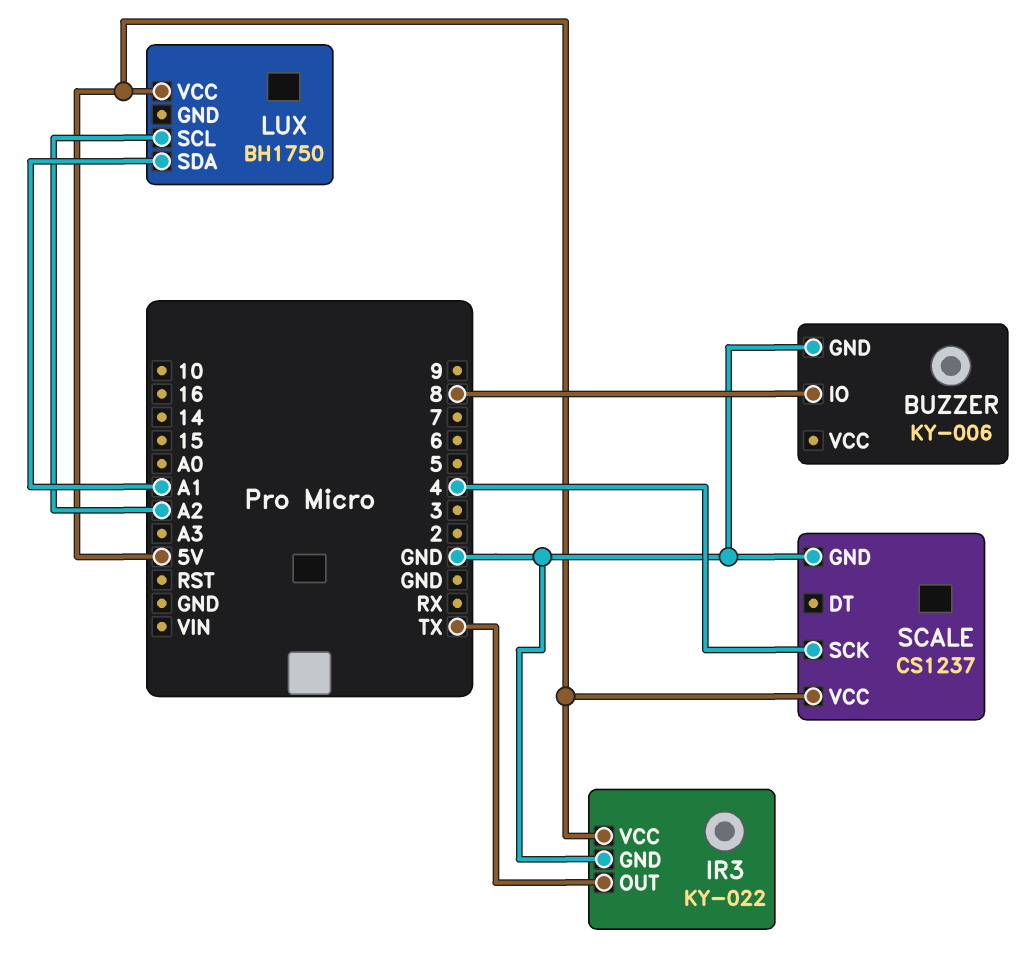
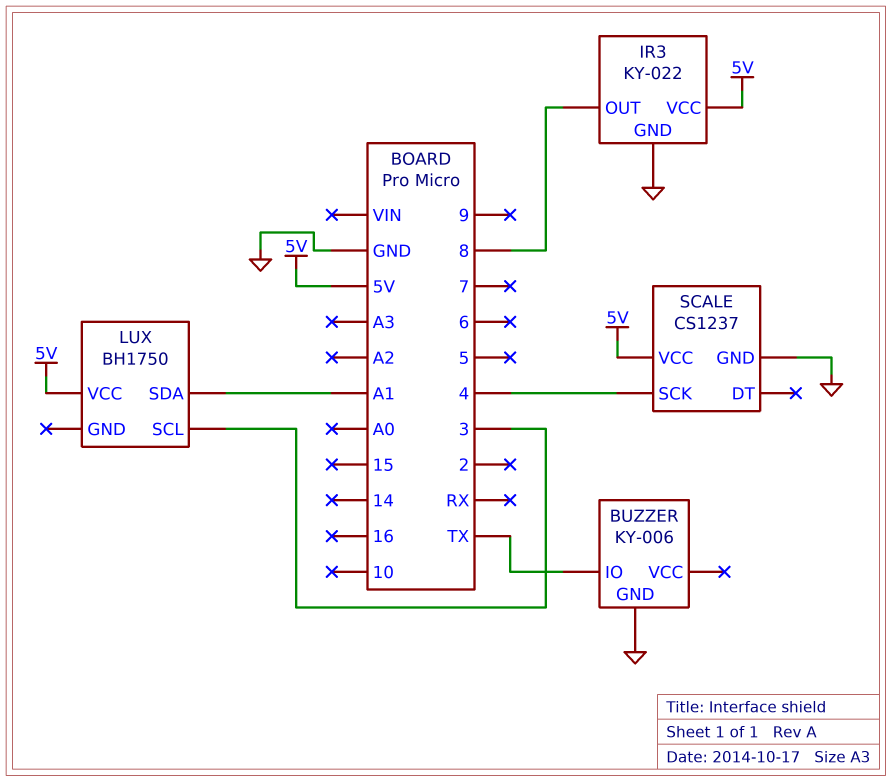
BUZZER pin IO: 8 -> TX
IR3 pin OUT: TX -> 8
LUX pin SCL: A2 -> 3

